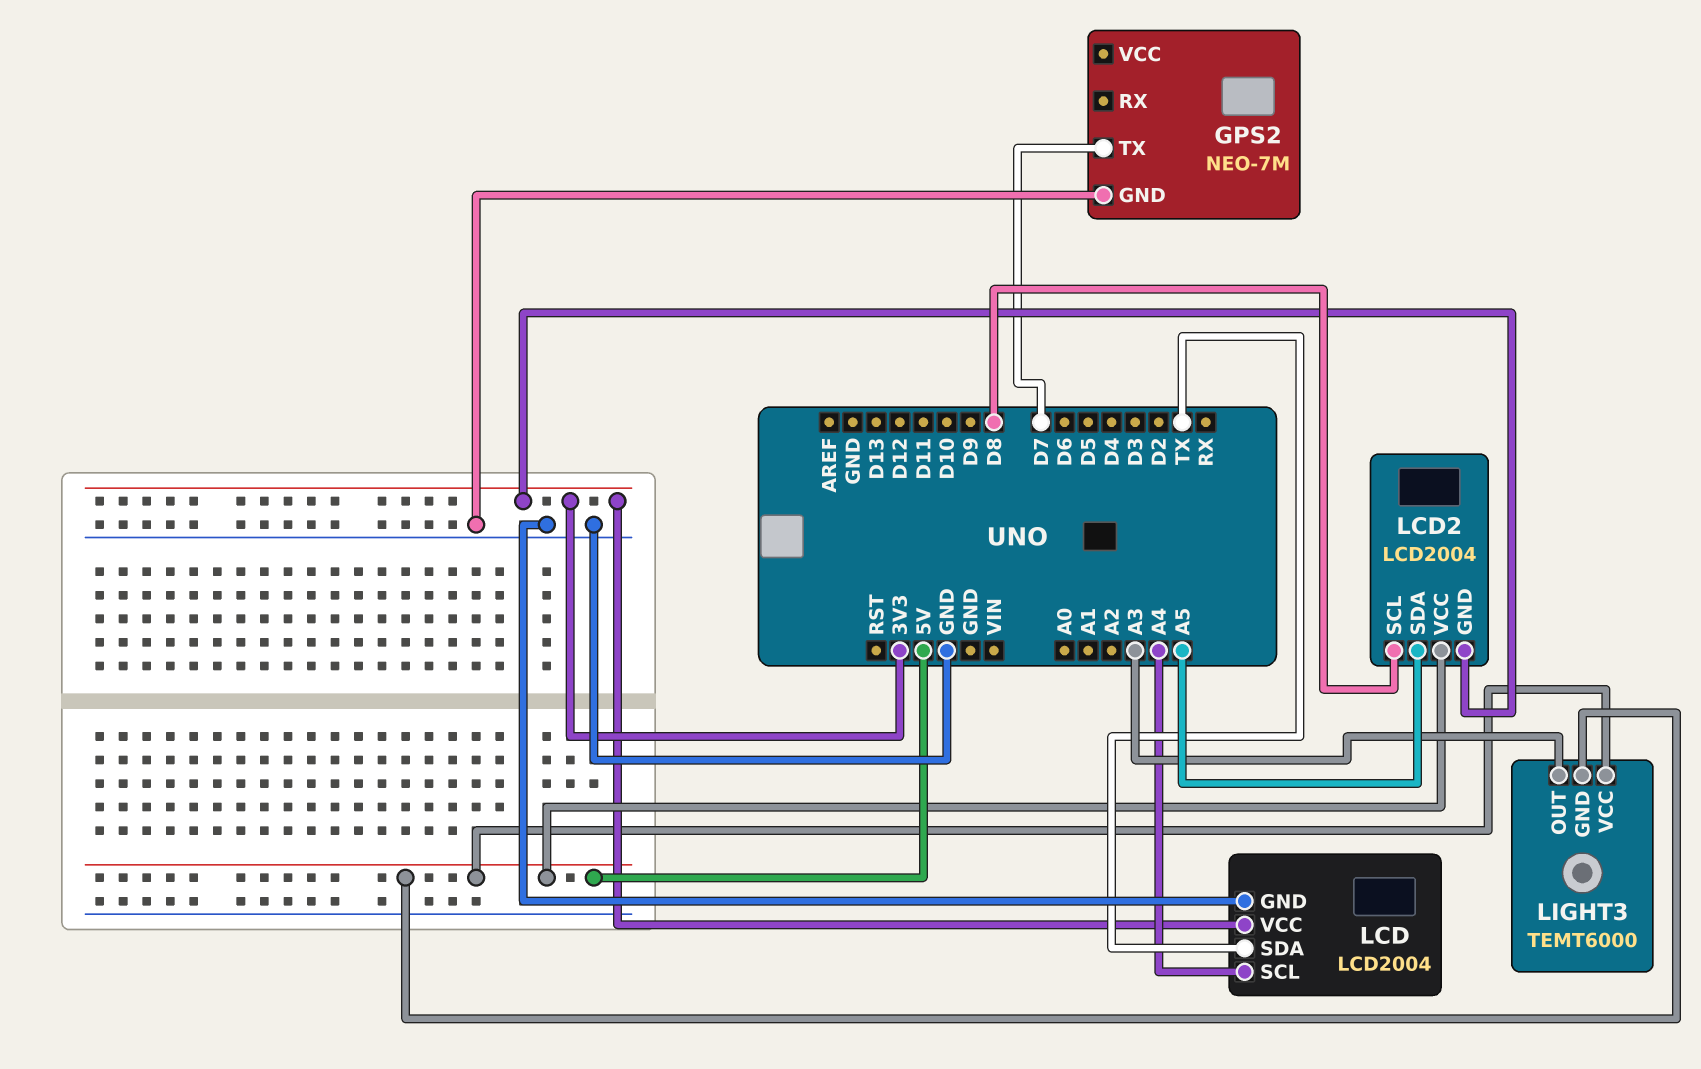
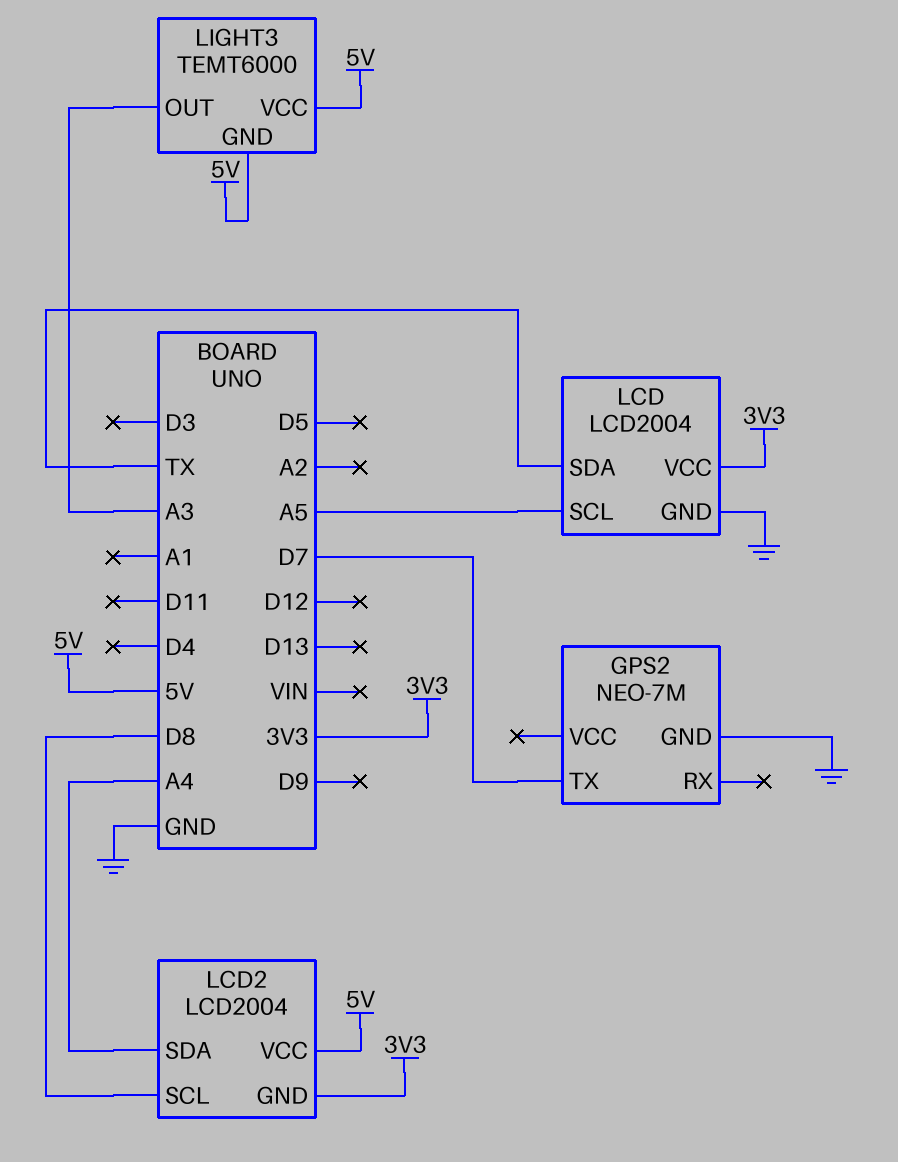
LCD pin SCL: A4 -> A5
LCD2 pin SDA: A5 -> A4

